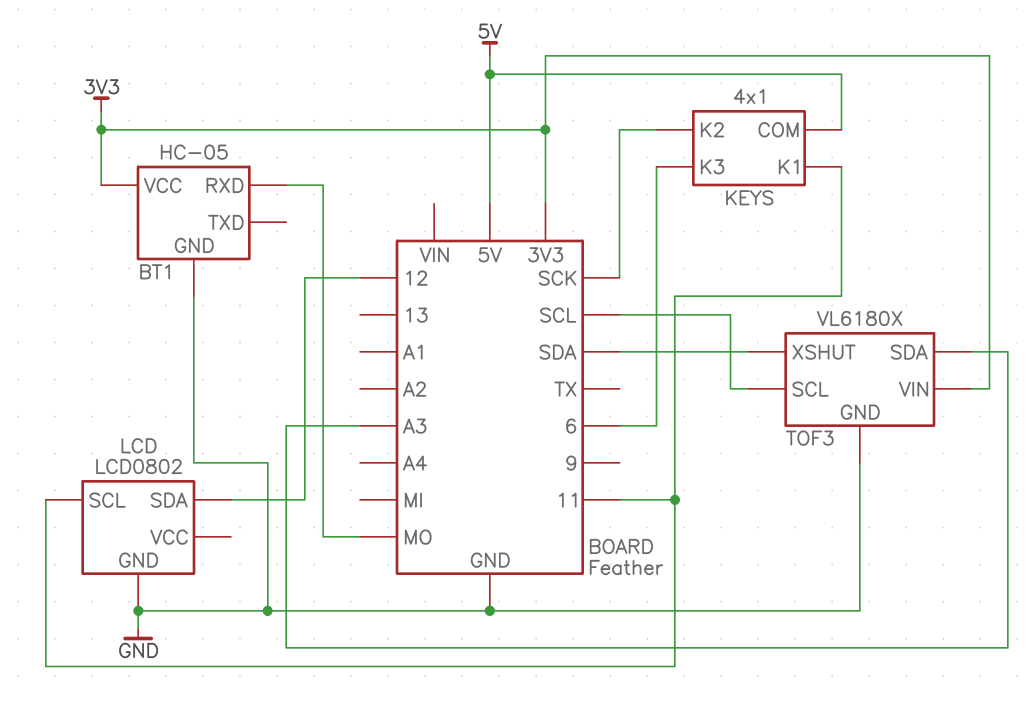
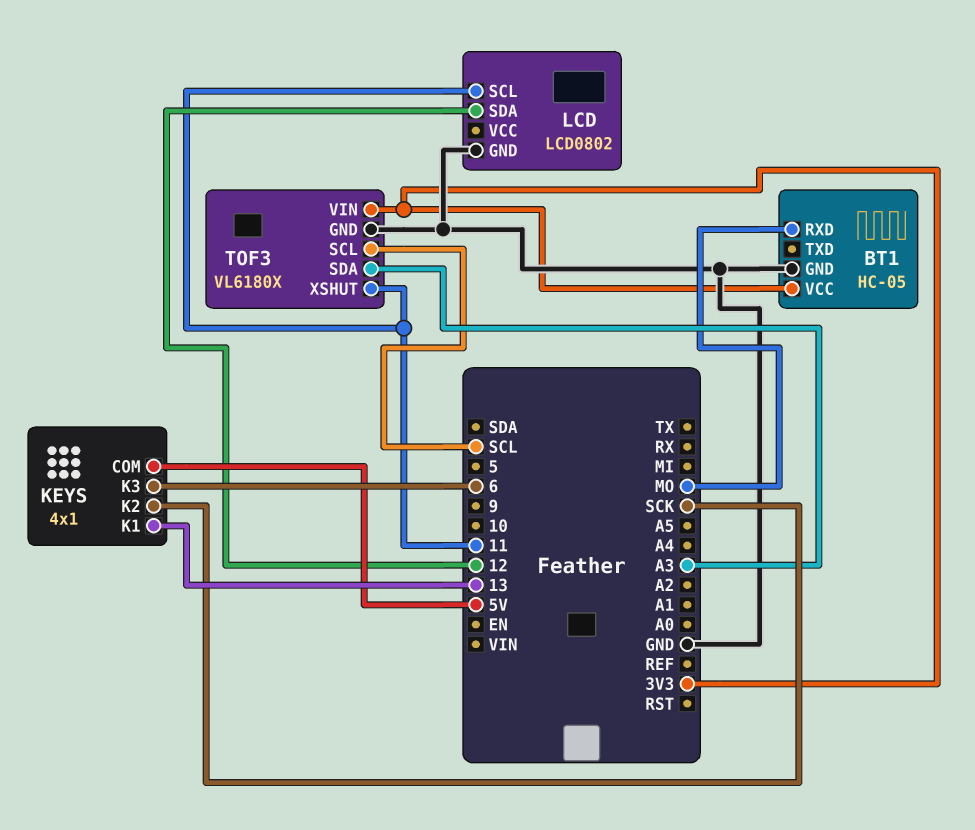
KEYS pin K1: 11 -> 13
TOF3 pin XSHUT: SDA -> 11

